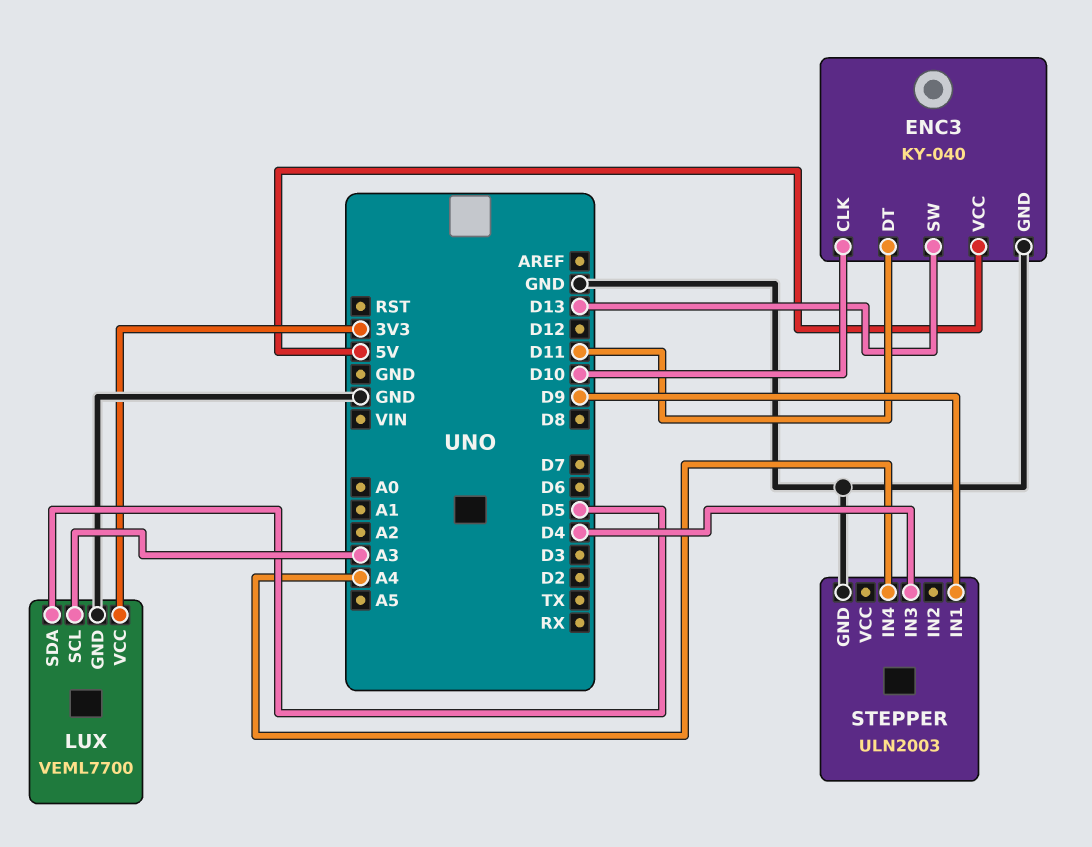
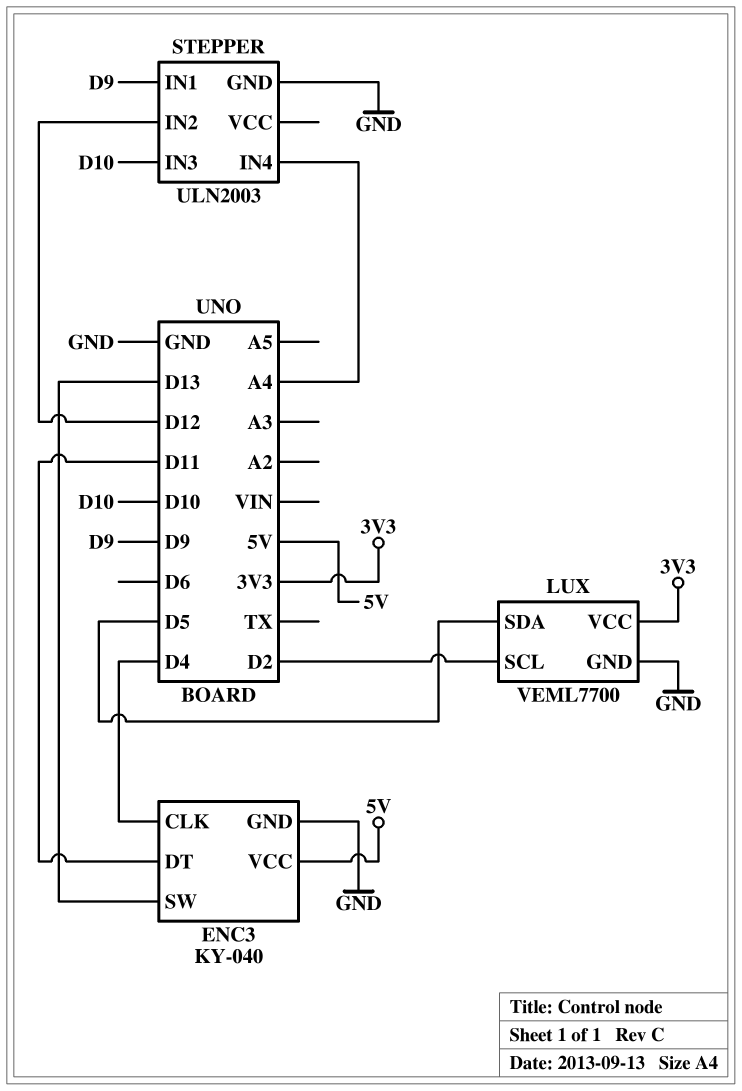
ENC3 pin CLK: D10 -> D4
LUX pin SCL: A3 -> D2
STEPPER pin IN2: none -> D12
STEPPER pin IN3: D4 -> D10

